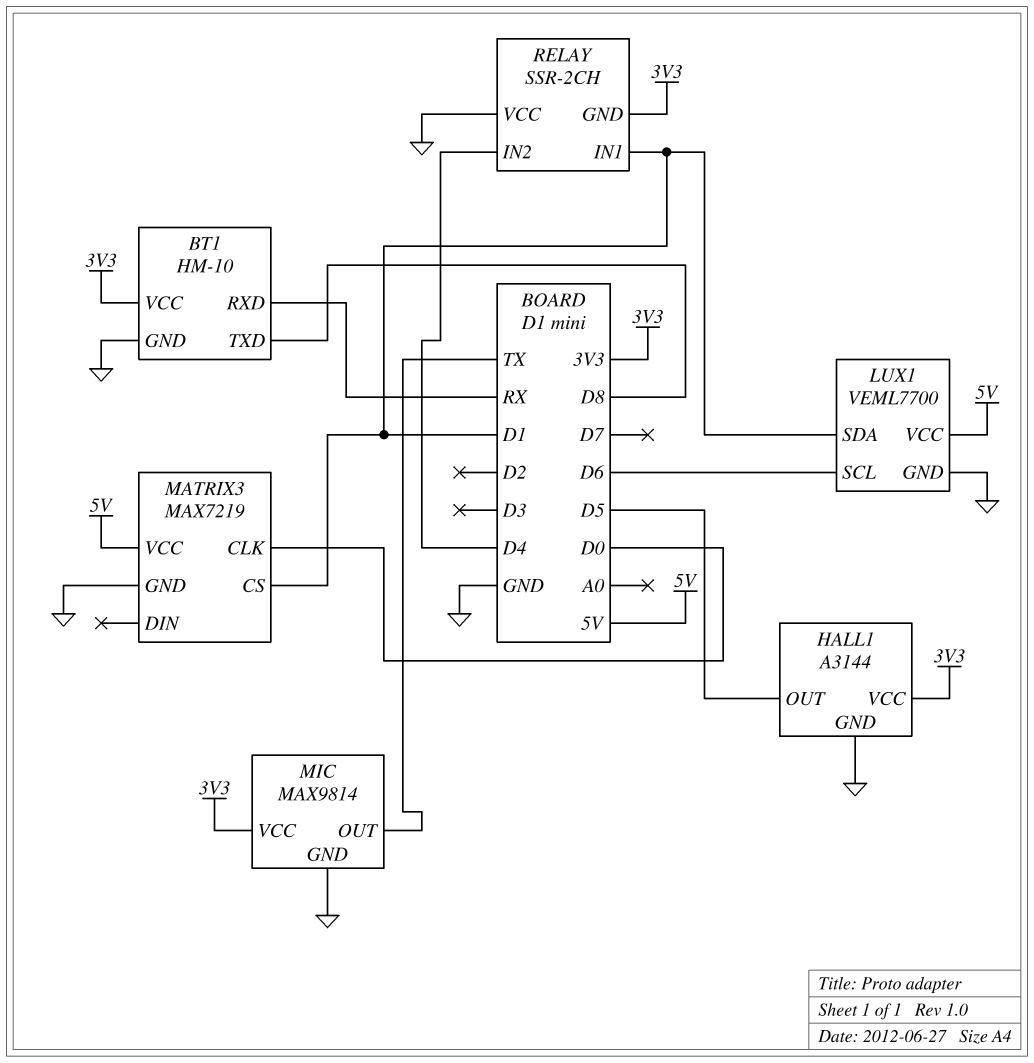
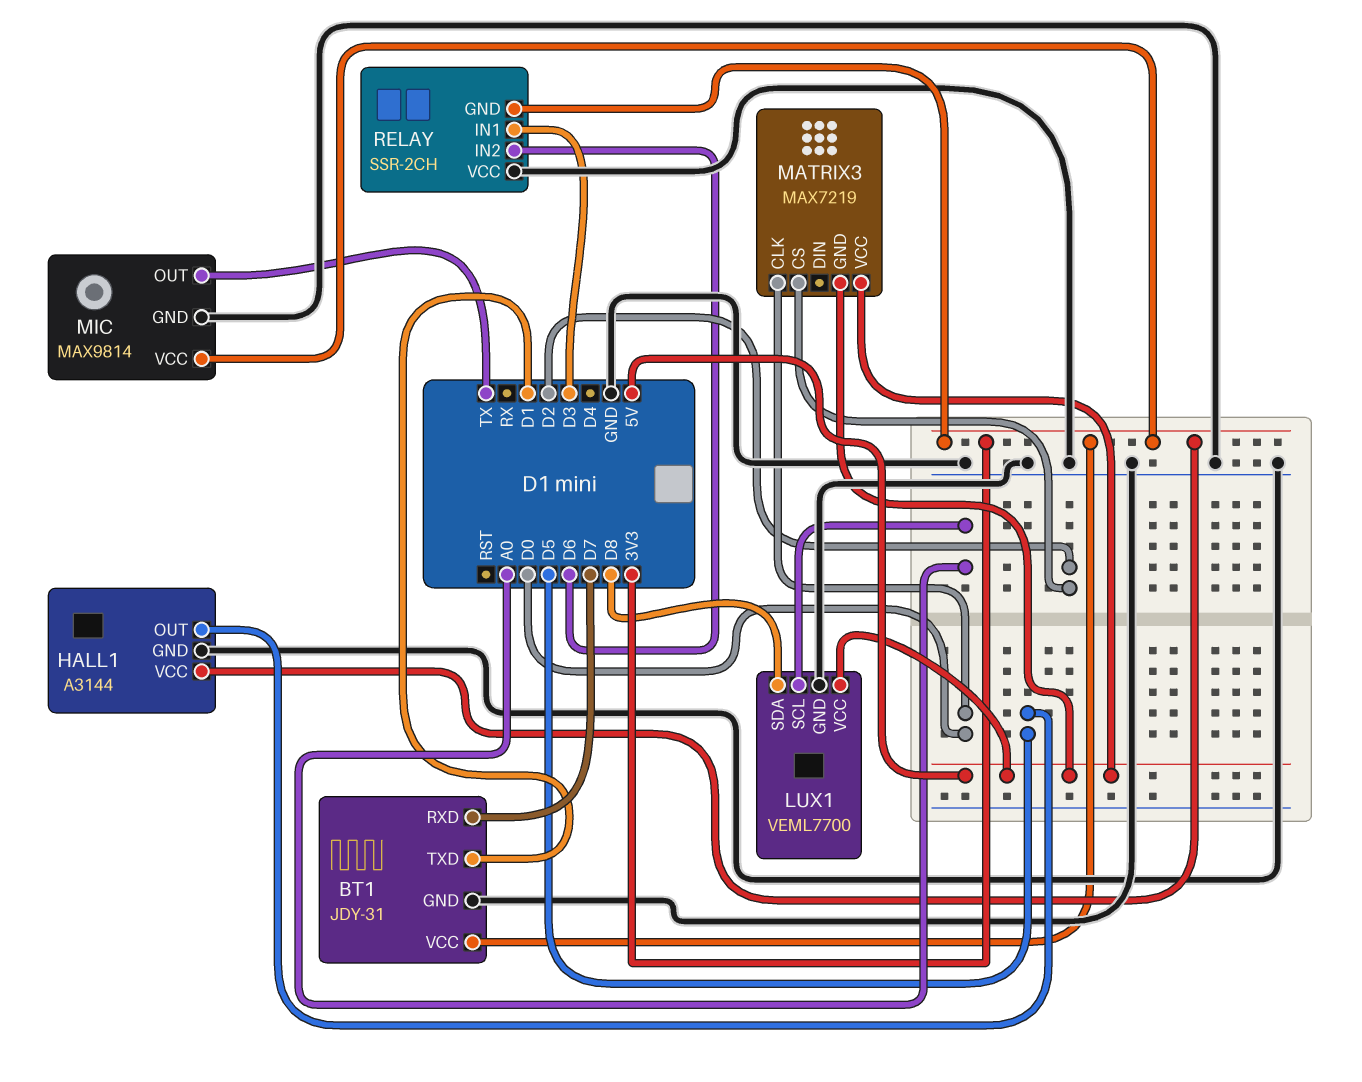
BT1: HM-10 -> JDY-31
BT1 pin RXD: RX -> D7
BT1 pin TXD: D8 -> D1
LUX1 pin SCL: D6 -> A0
LUX1 pin SDA: D1 -> D8
MATRIX3 pin CS: D1 -> D2
MATRIX3 pin GND: GND -> 5V
RELAY pin IN1: D1 -> D3
RELAY pin IN2: D4 -> D6

